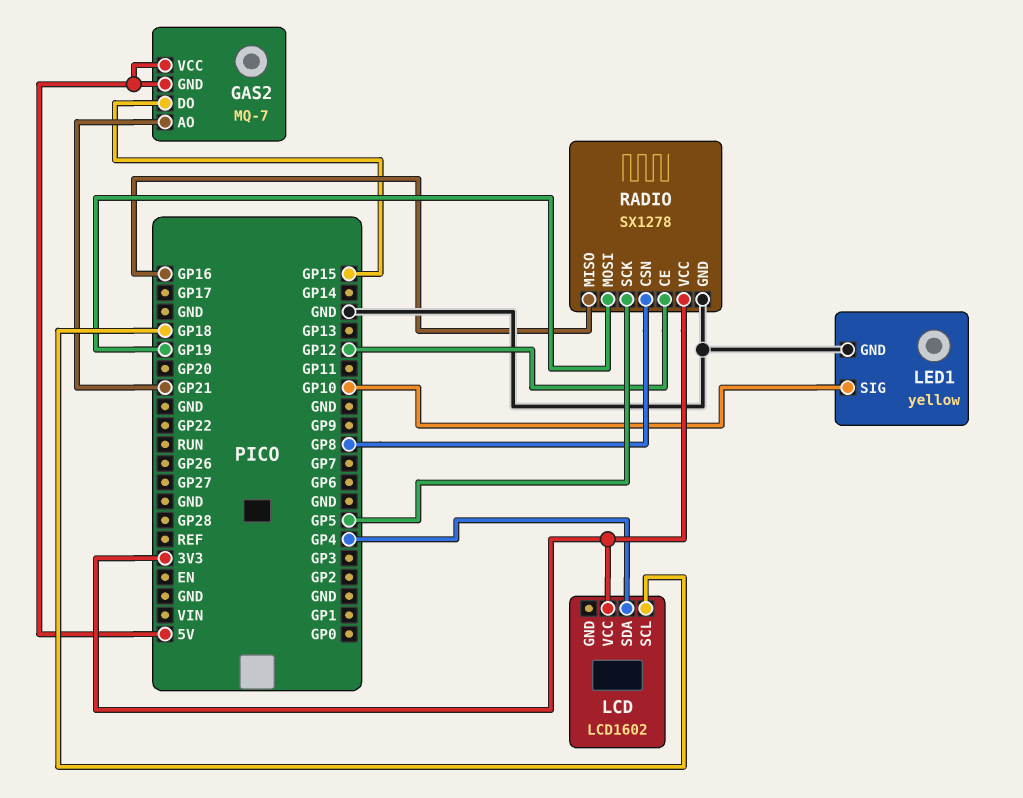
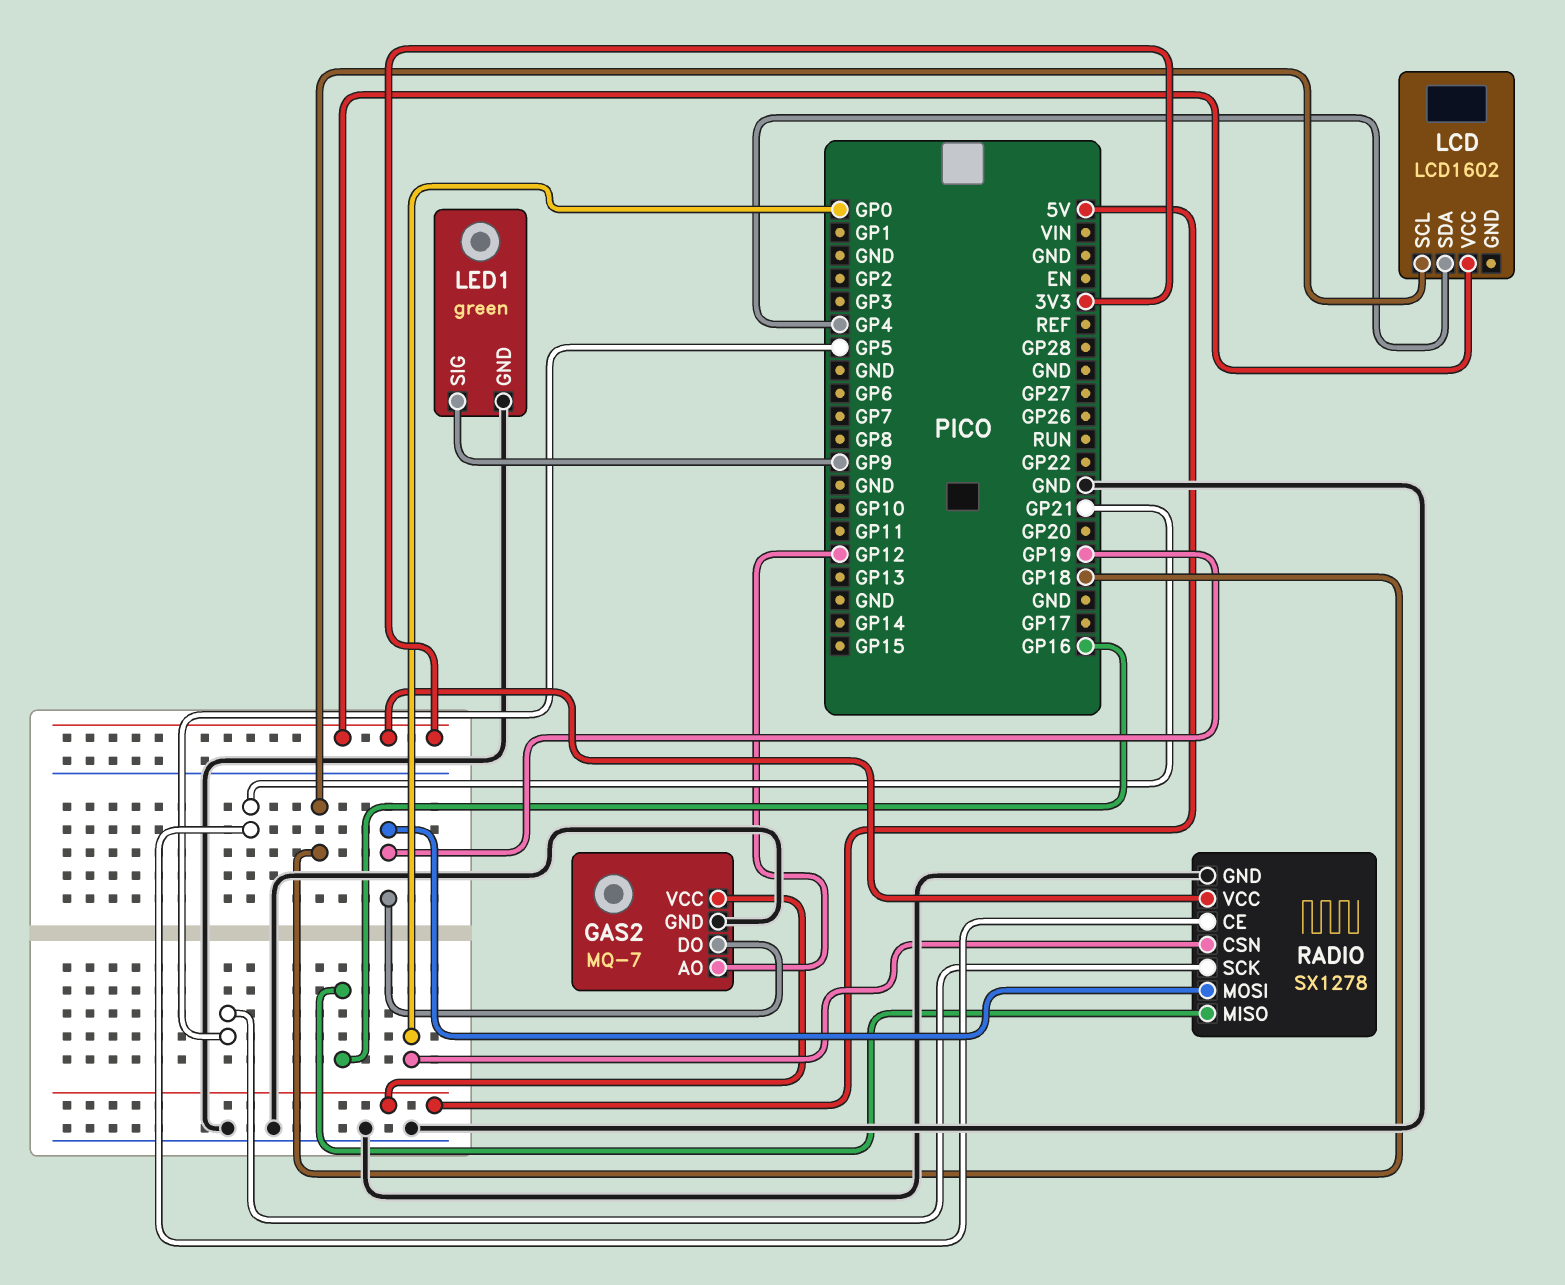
GAS2 pin AO: GP21 -> GP12
GAS2 pin DO: GP15 -> GP19
GAS2 pin GND: 5V -> GND
LED1: yellow -> green
LED1 pin SIG: GP10 -> GP9
RADIO pin CE: GP12 -> GP21
RADIO pin CSN: GP8 -> GP0

